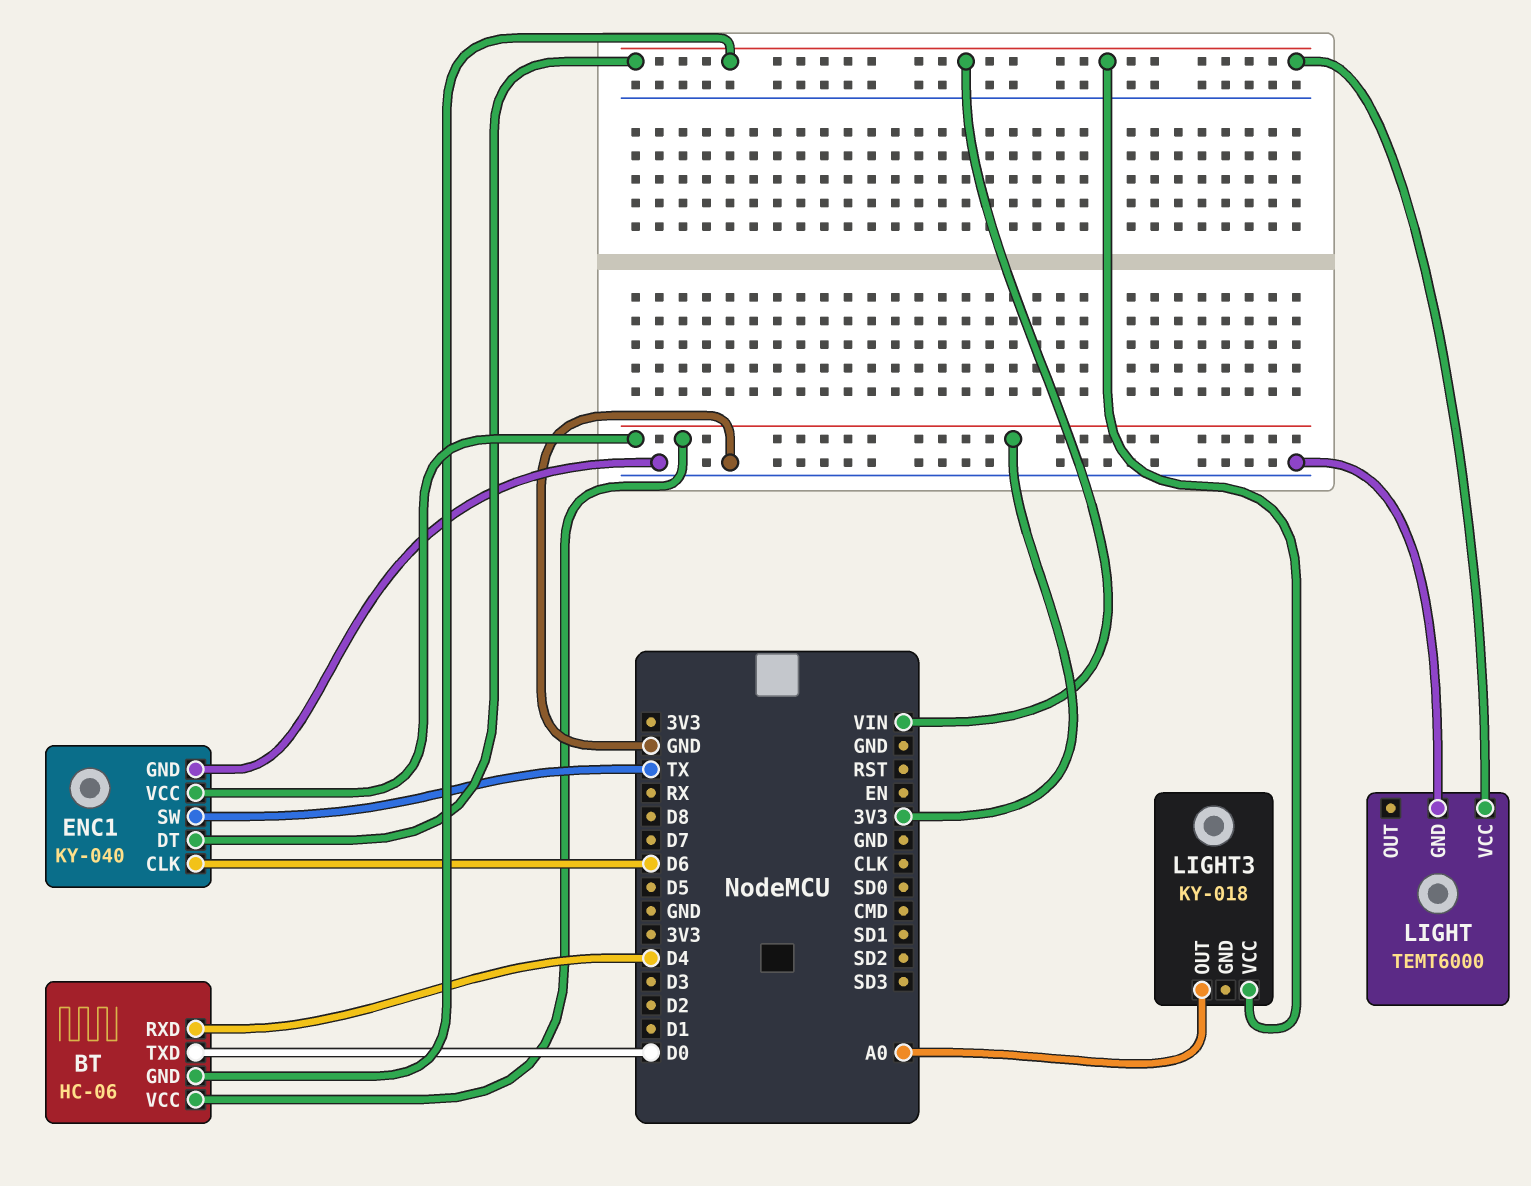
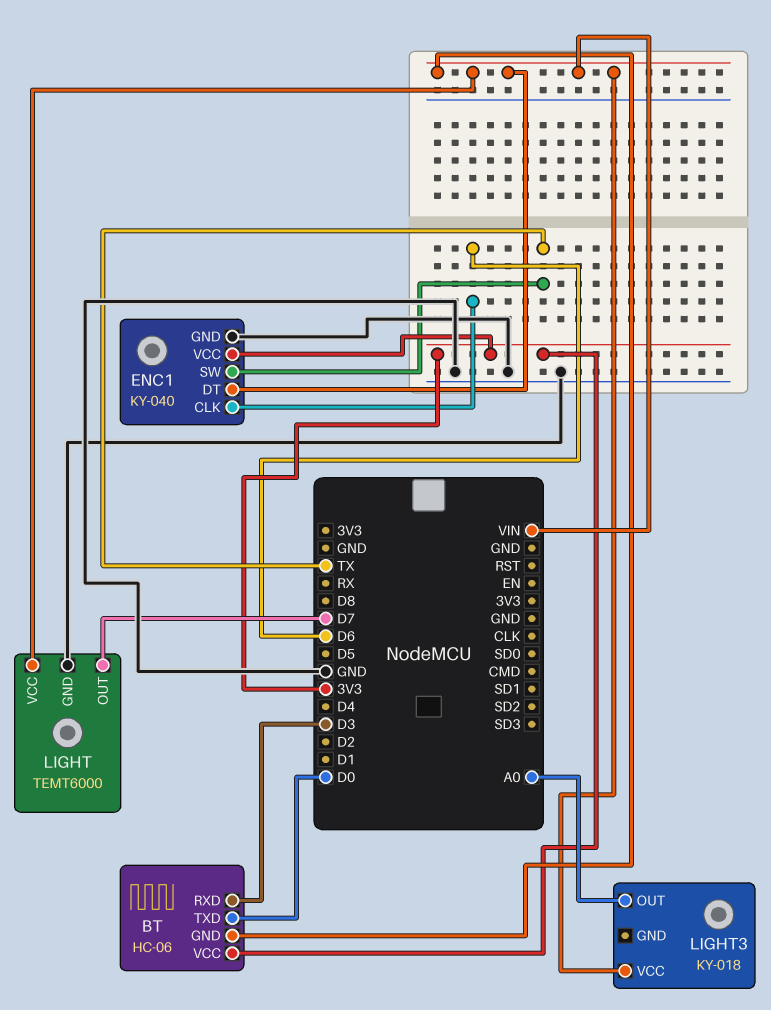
BT pin RXD: D4 -> D3
LIGHT pin OUT: none -> D7

